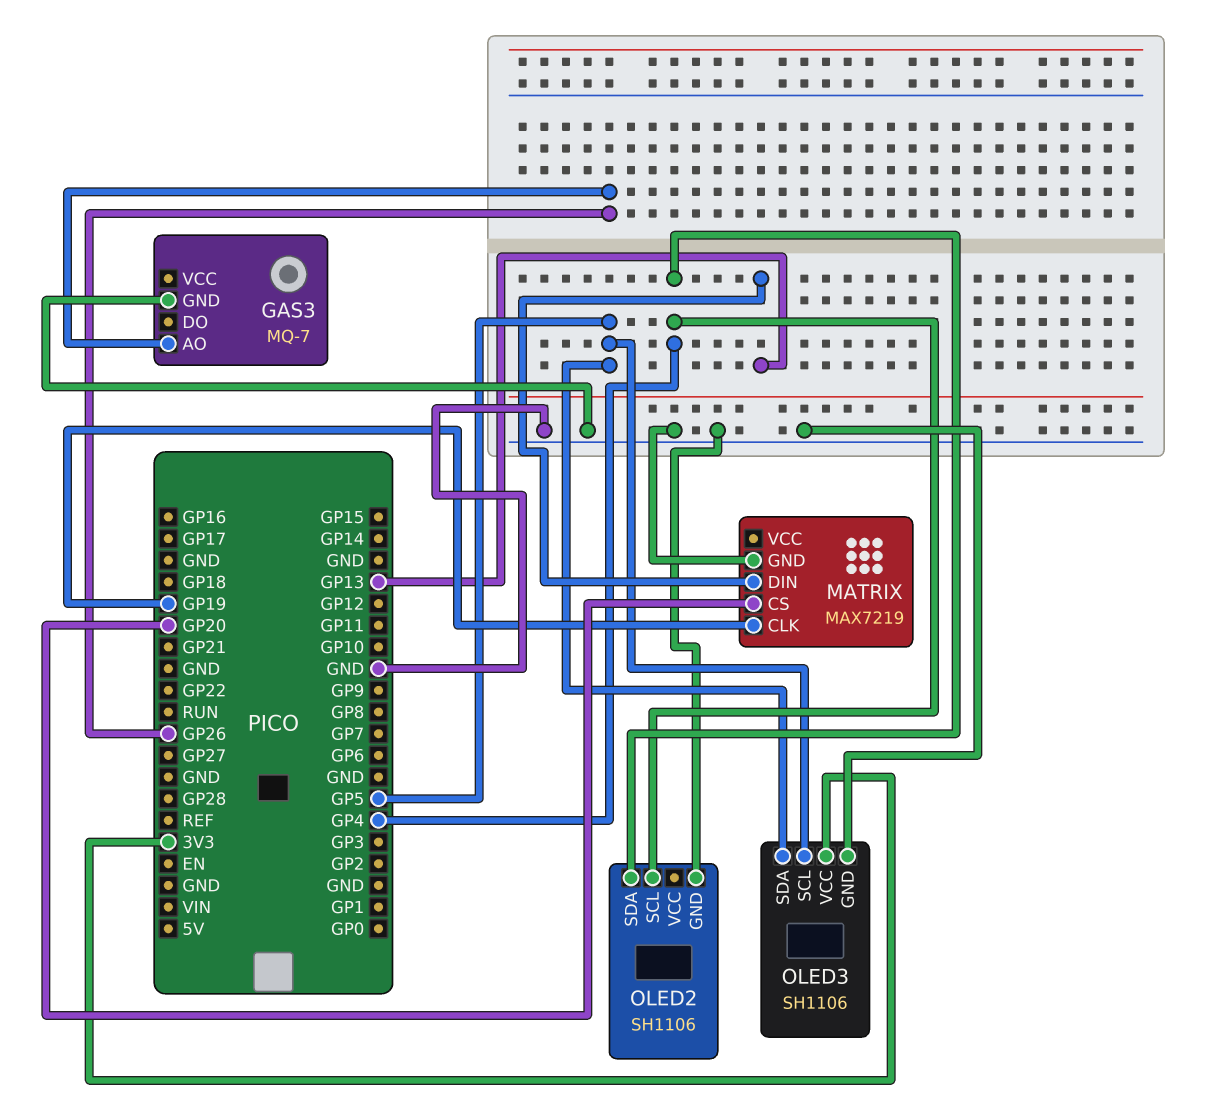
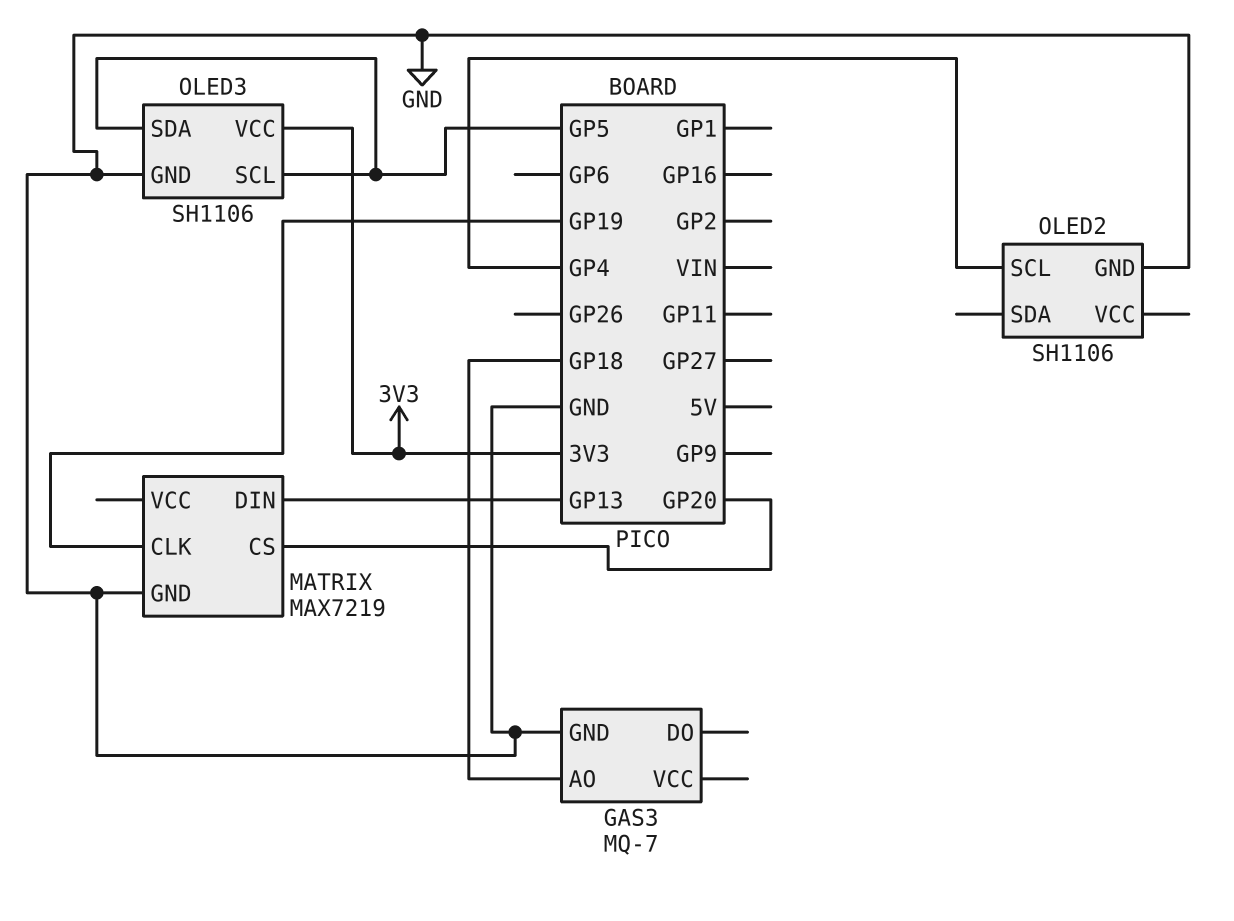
GAS3 pin AO: GP26 -> GP18
OLED2 pin SDA: GP4 -> none

